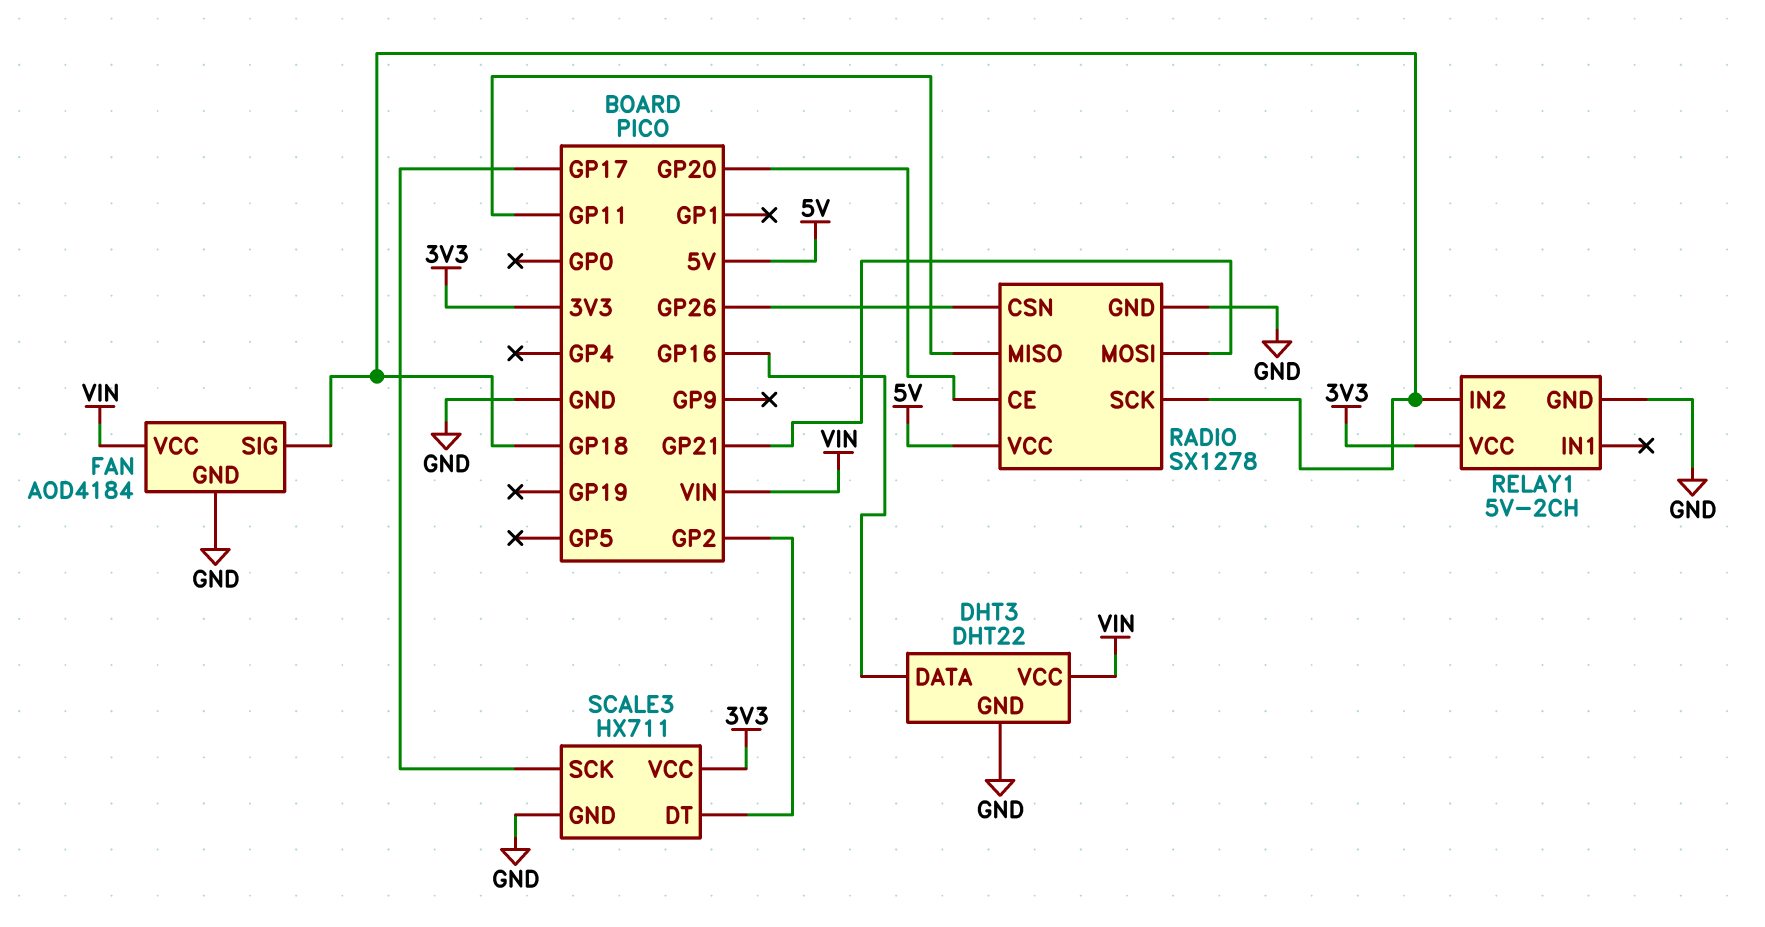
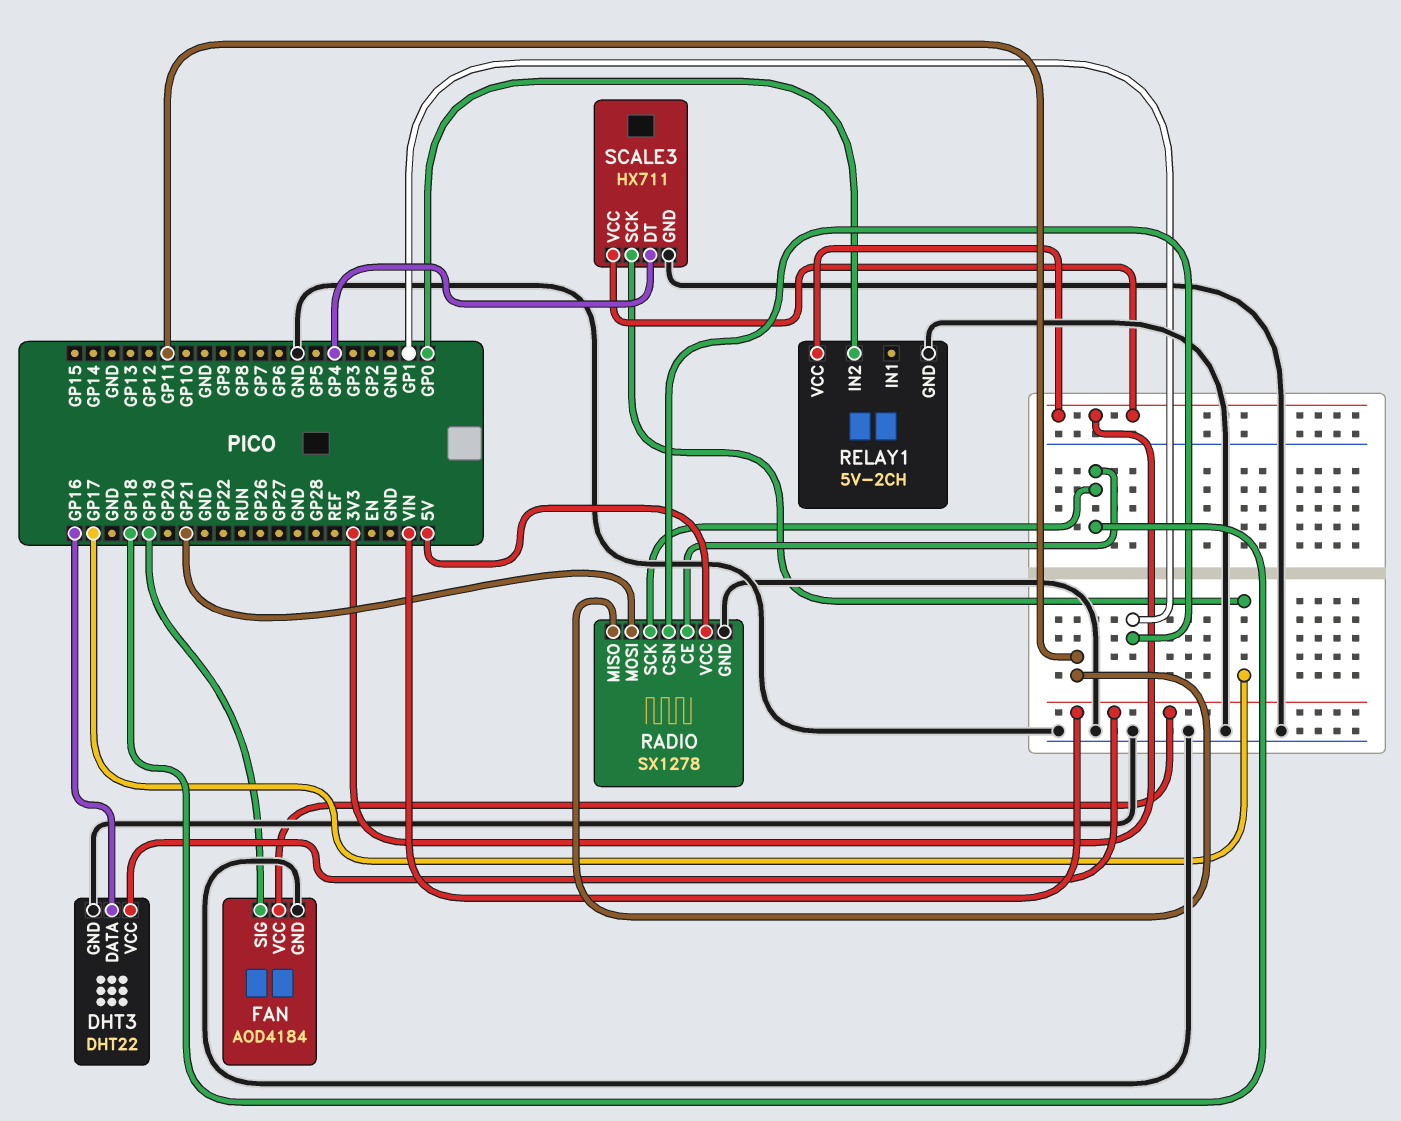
FAN pin SIG: GP18 -> GP19
RADIO pin CE: GP20 -> GP18
RADIO pin CSN: GP26 -> GP1
RELAY1 pin IN2: GP18 -> GP0
SCALE3 pin DT: GP2 -> GP4

